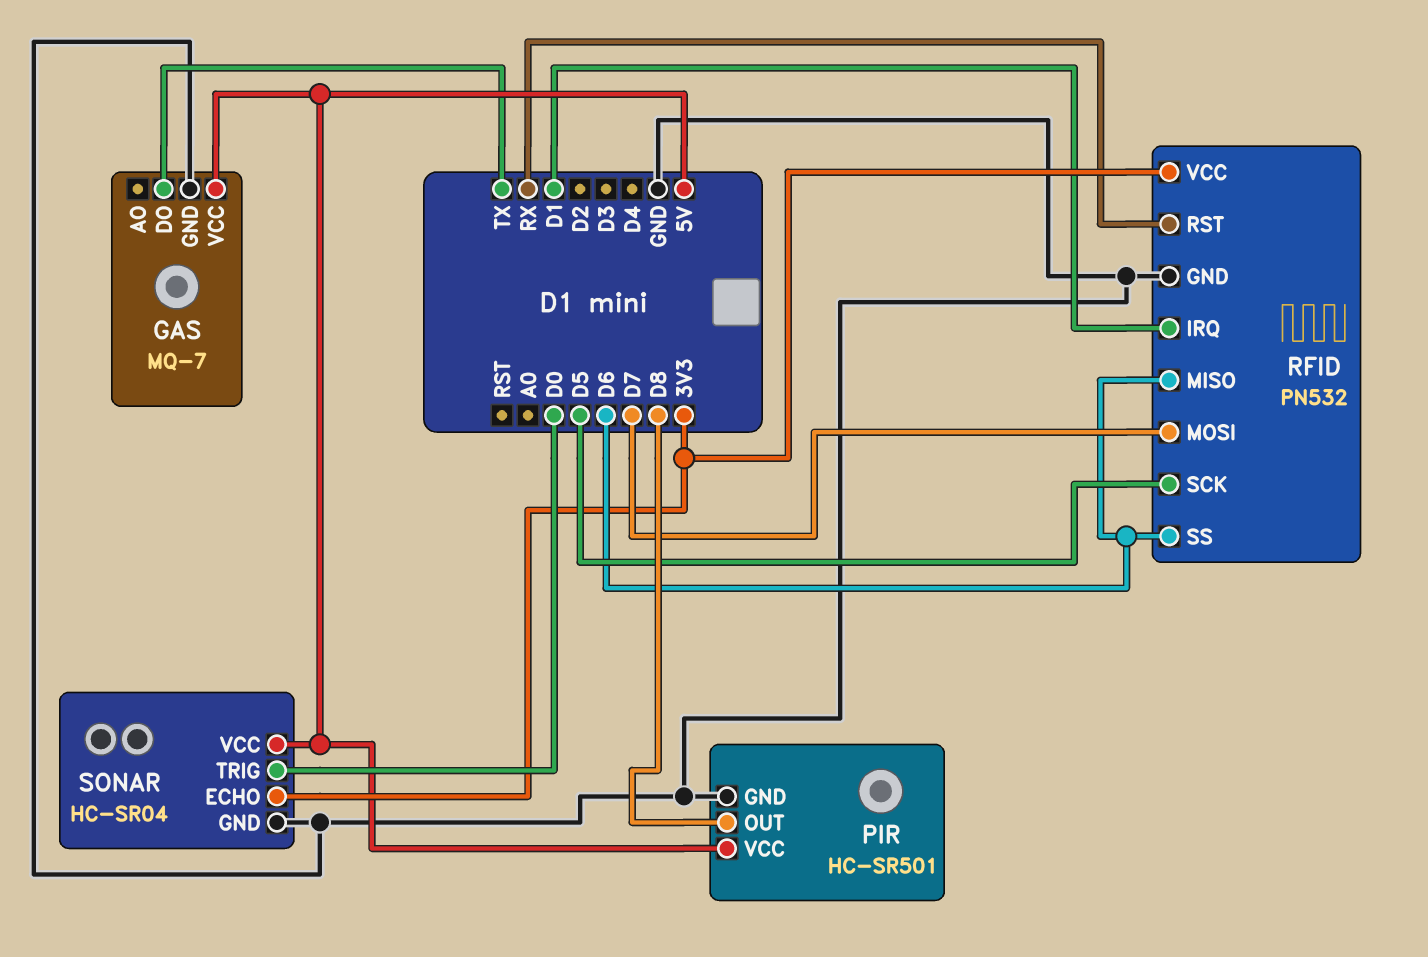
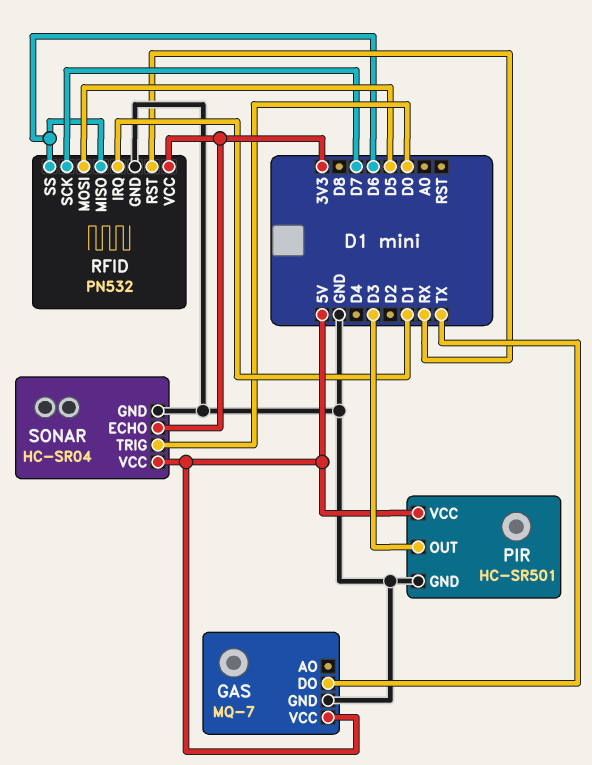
PIR pin OUT: D8 -> D3
RFID pin MOSI: D7 -> D5
RFID pin SCK: D5 -> D7

